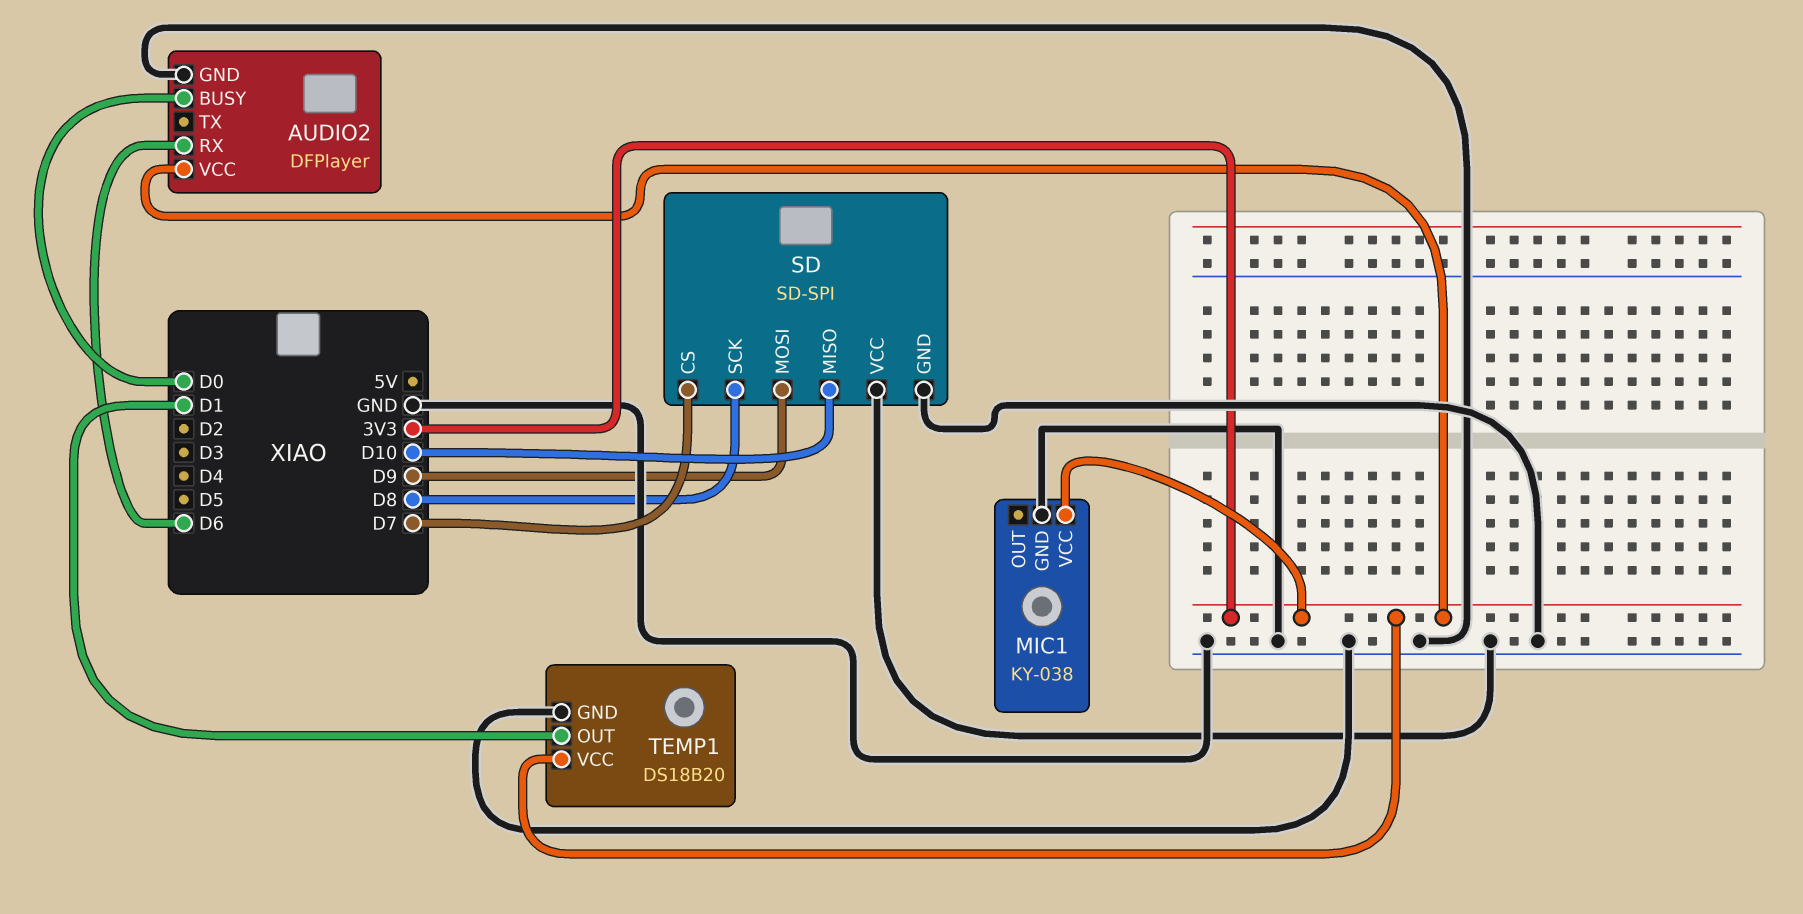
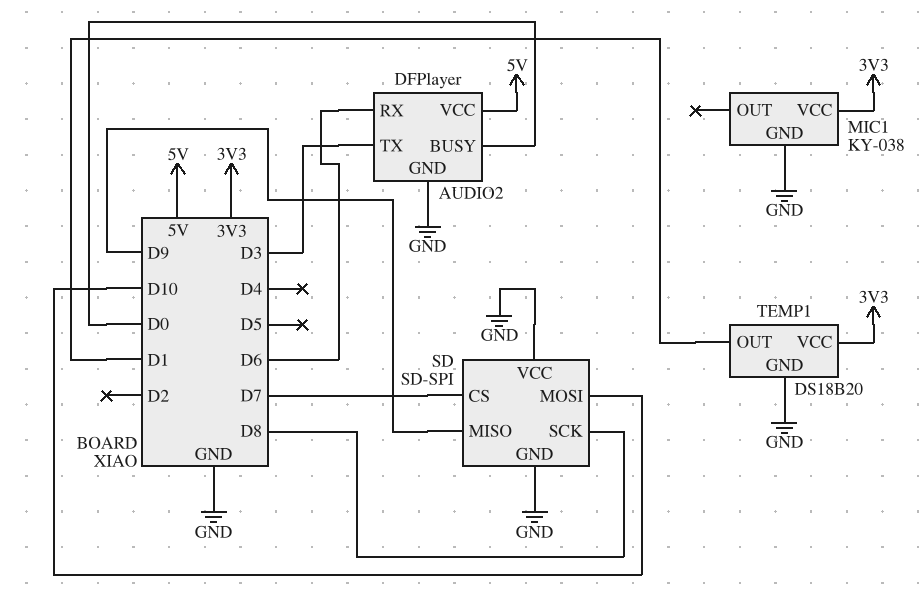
AUDIO2 pin TX: none -> D3
AUDIO2 pin VCC: 3V3 -> 5V
SD pin MISO: D10 -> D9
SD pin MOSI: D9 -> D10

